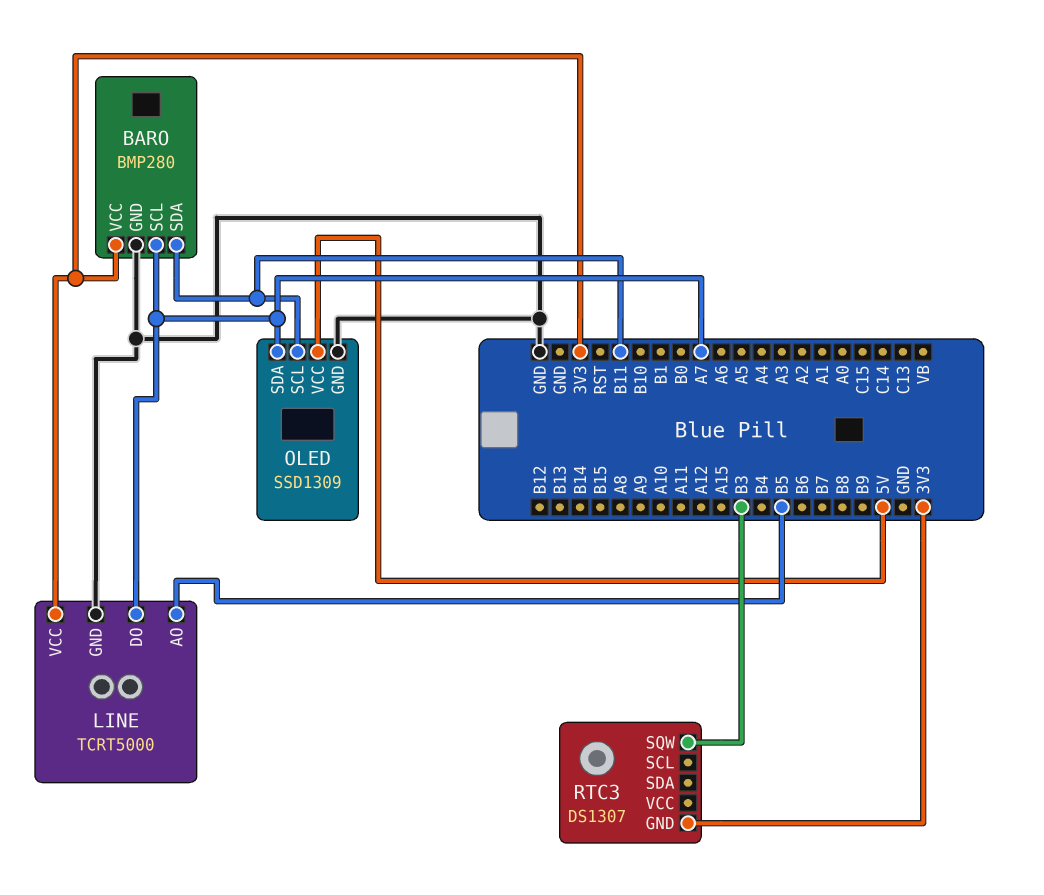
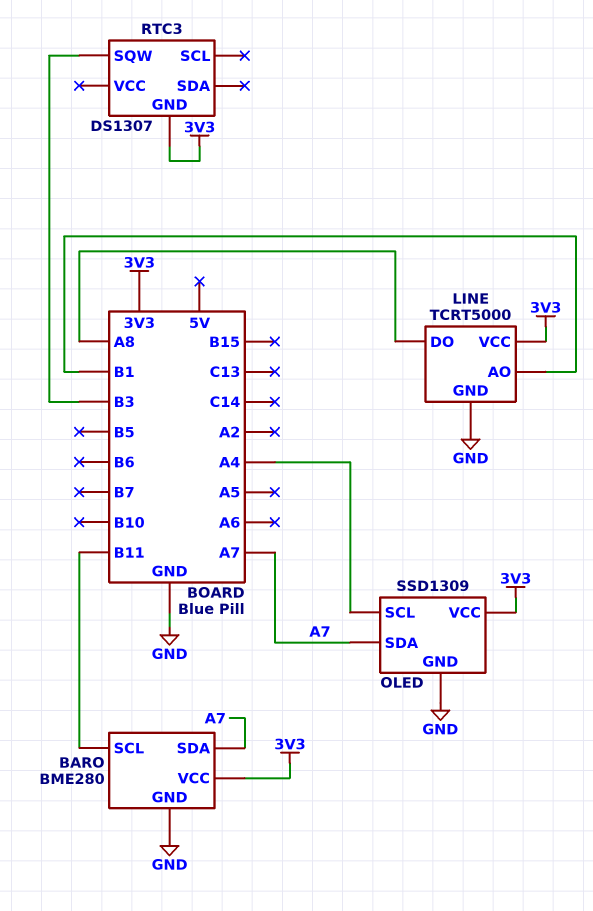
BARO: BMP280 -> BME280
BARO pin SCL: A7 -> B11
BARO pin SDA: B11 -> A7
LINE pin AO: B5 -> B1
LINE pin DO: A7 -> A8
OLED pin SCL: B11 -> A4
OLED pin VCC: 5V -> 3V3

